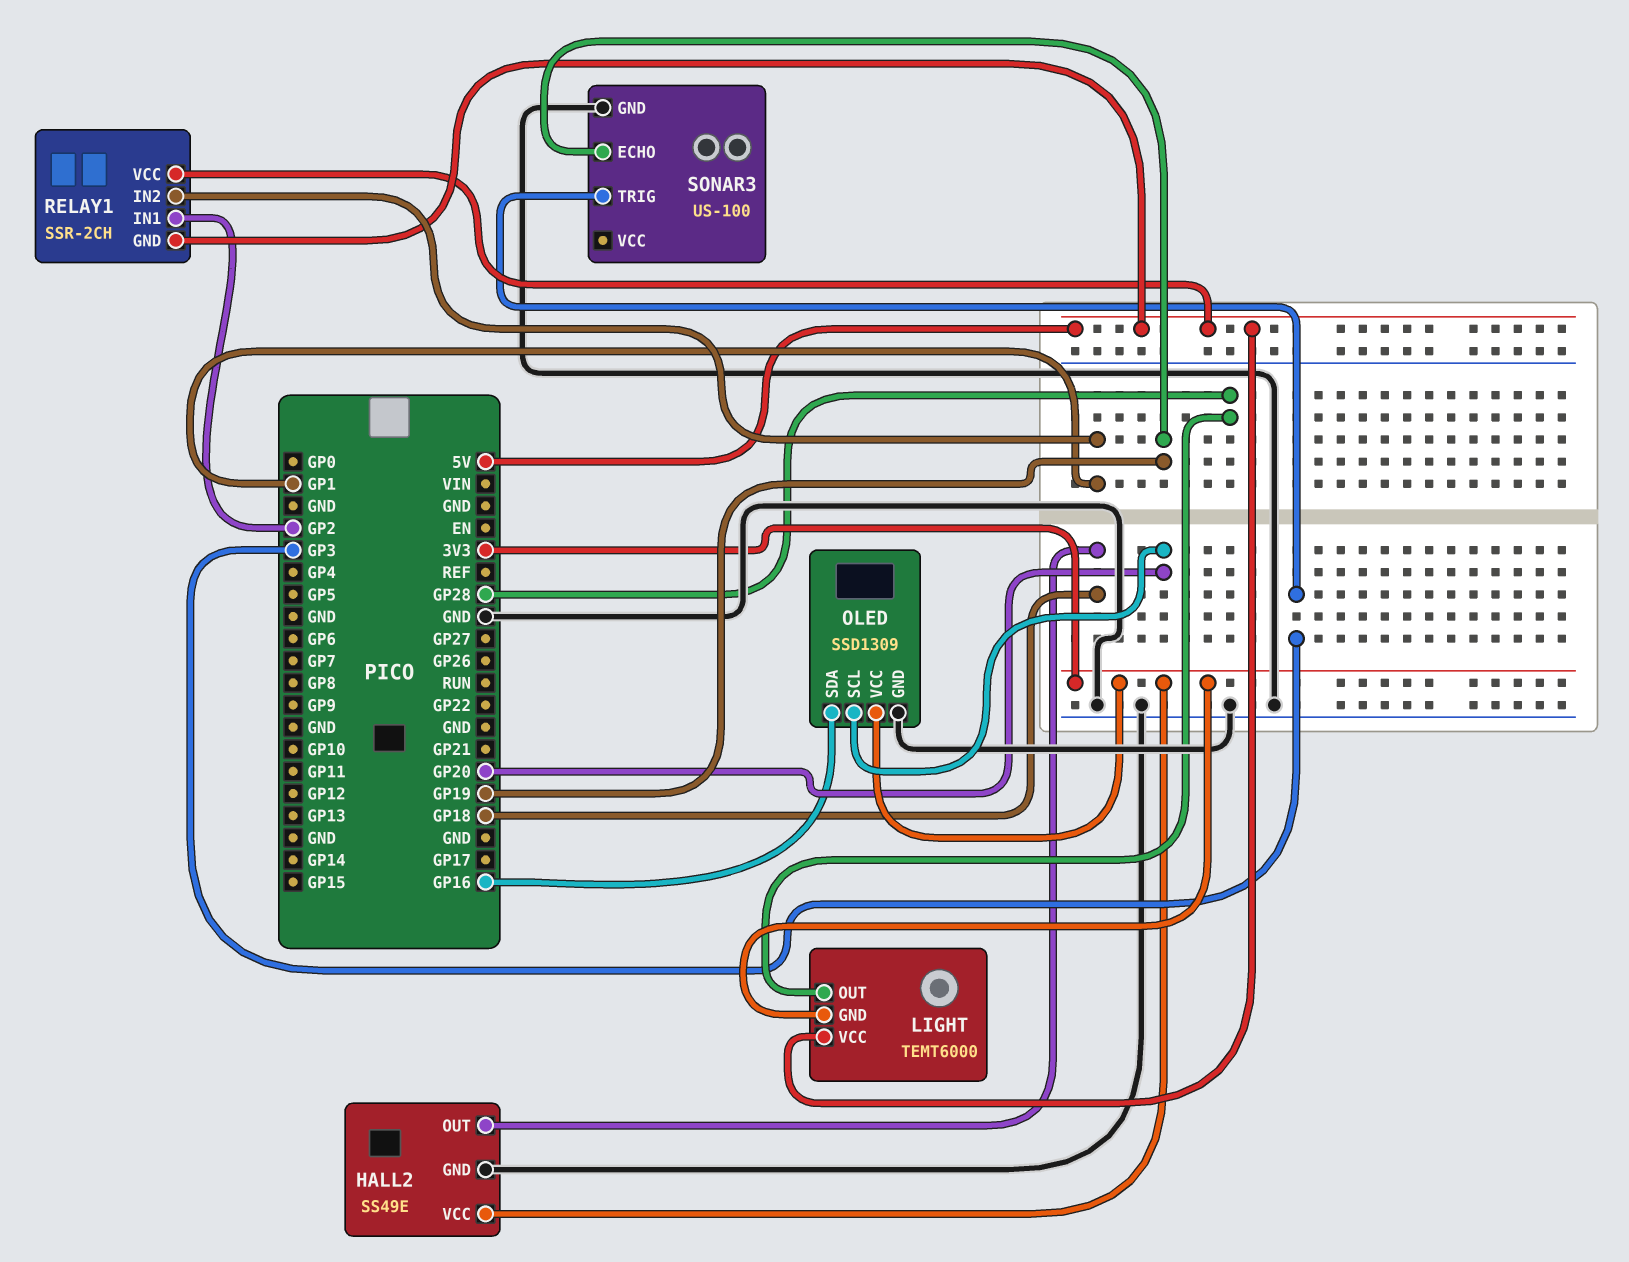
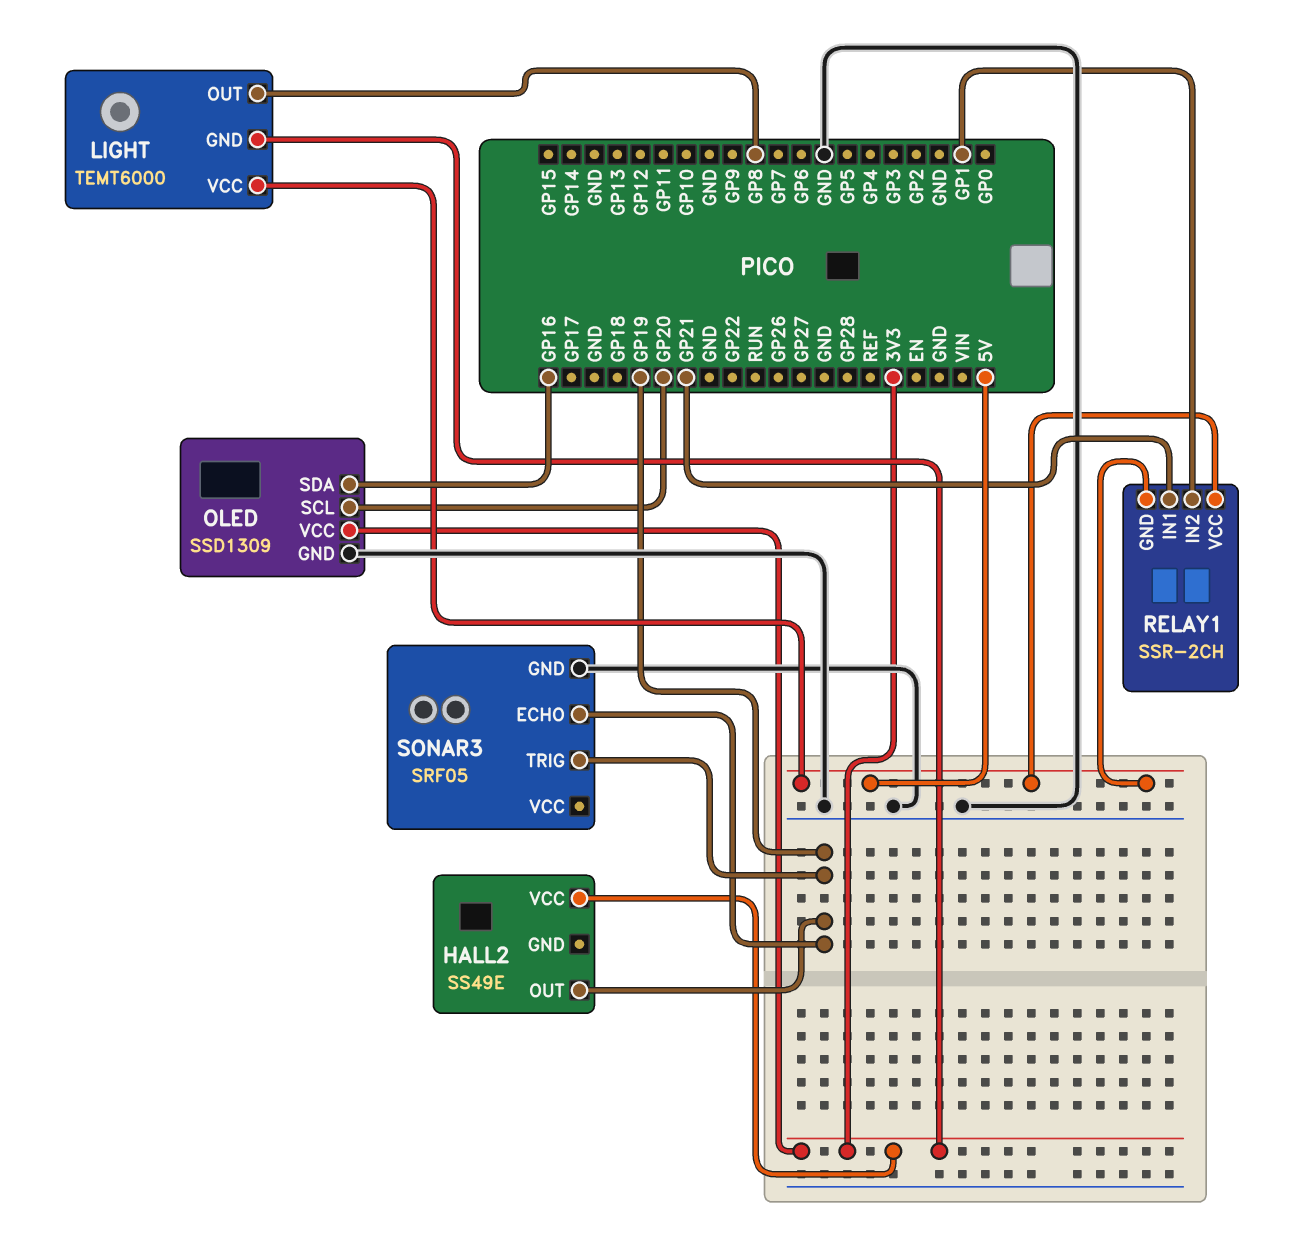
HALL2 pin GND: GND -> none
HALL2 pin OUT: GP18 -> GP19
LIGHT pin OUT: GP28 -> GP8
RELAY1 pin IN1: GP2 -> GP21
SONAR3: US-100 -> SRF05
SONAR3 pin TRIG: GP3 -> GP19

